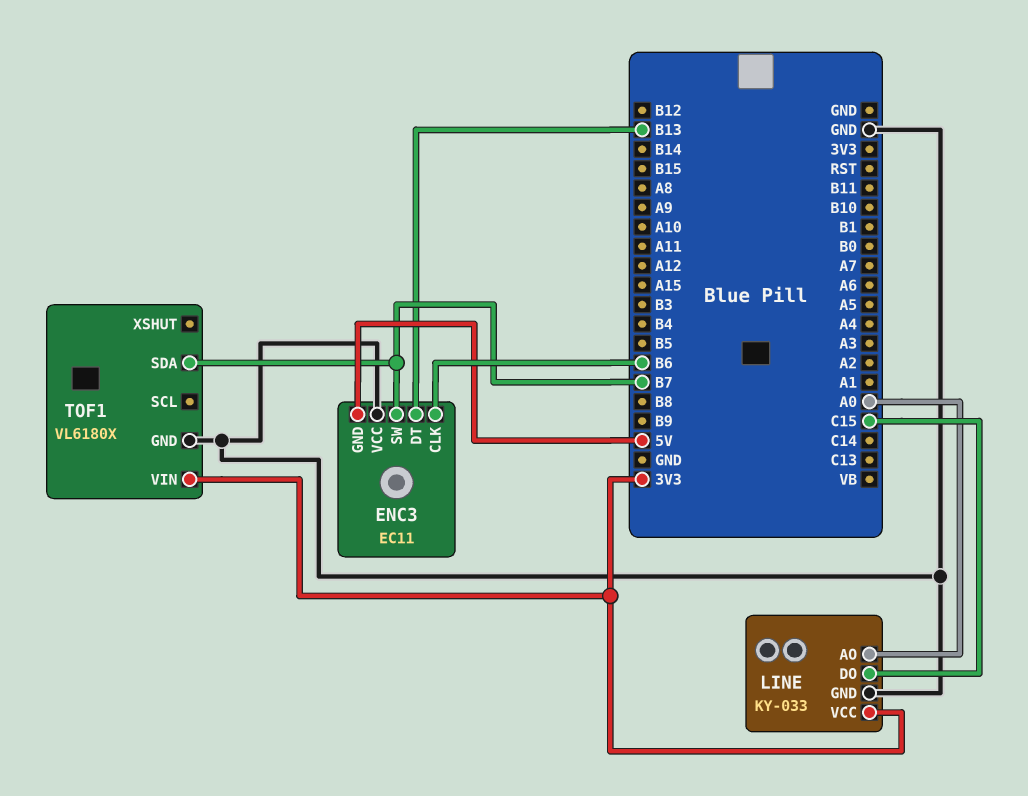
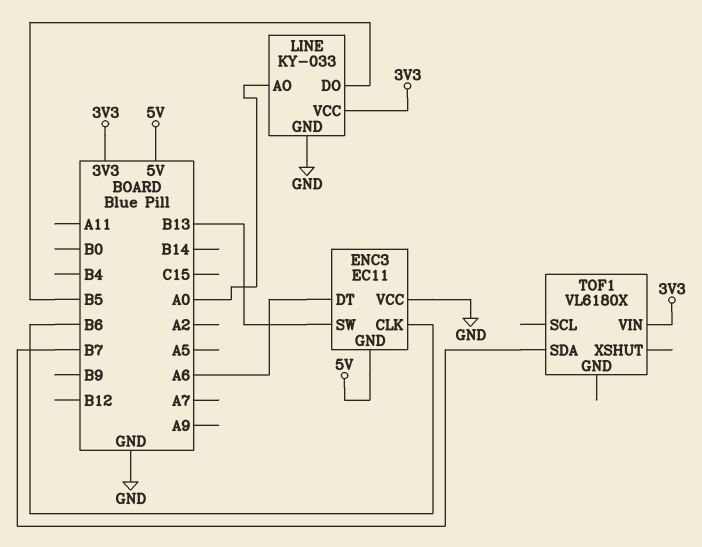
ENC3 pin DT: B13 -> A6
ENC3 pin SW: B7 -> B13
LINE pin DO: C15 -> B5
TOF1 pin GND: GND -> none

